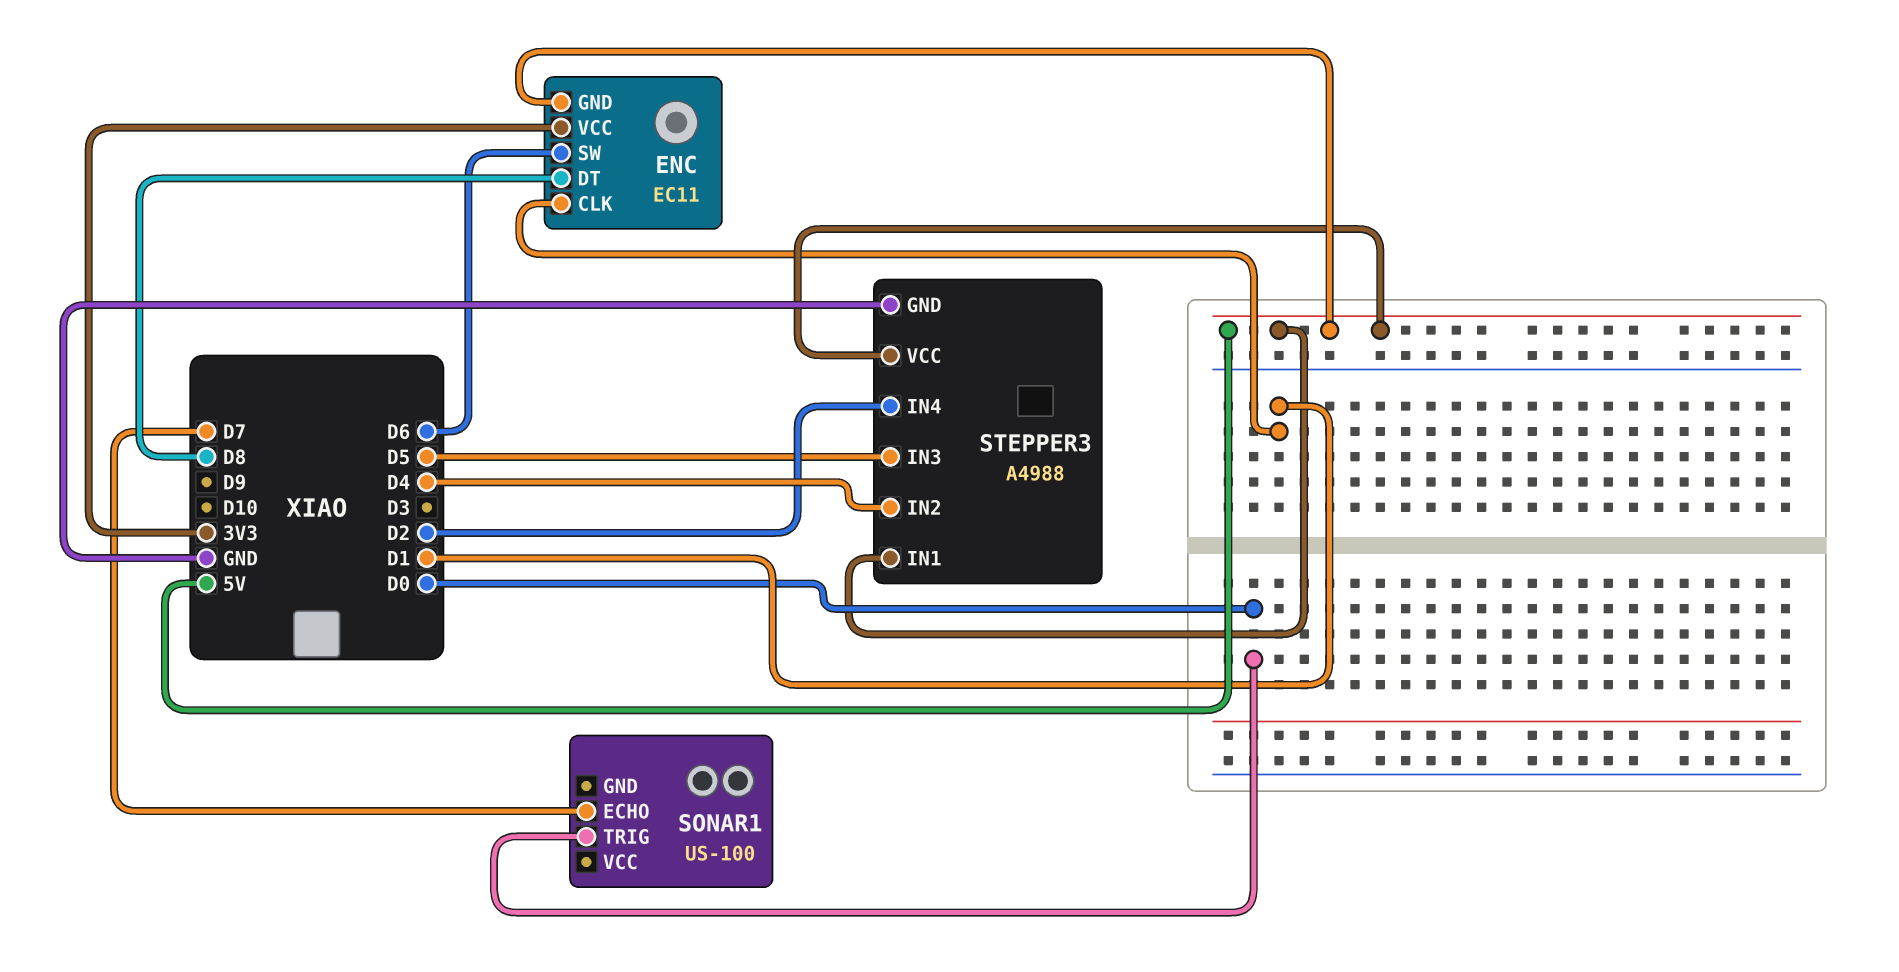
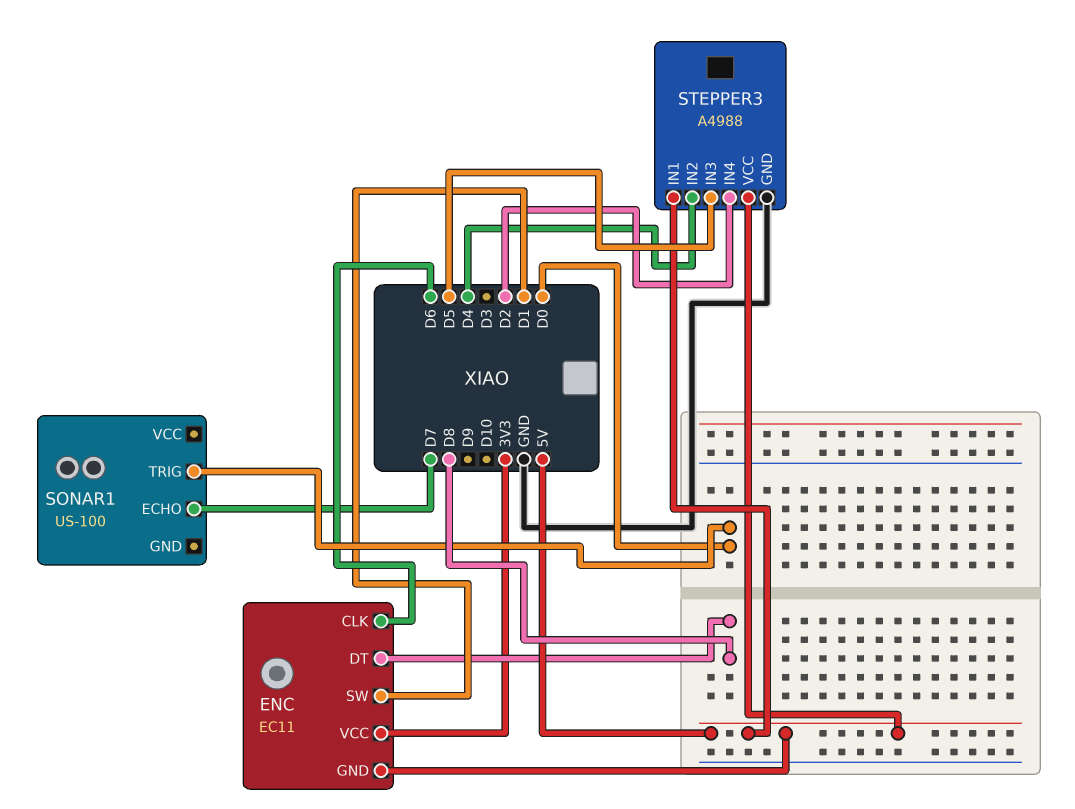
ENC pin CLK: D1 -> D6
ENC pin SW: D6 -> D1

